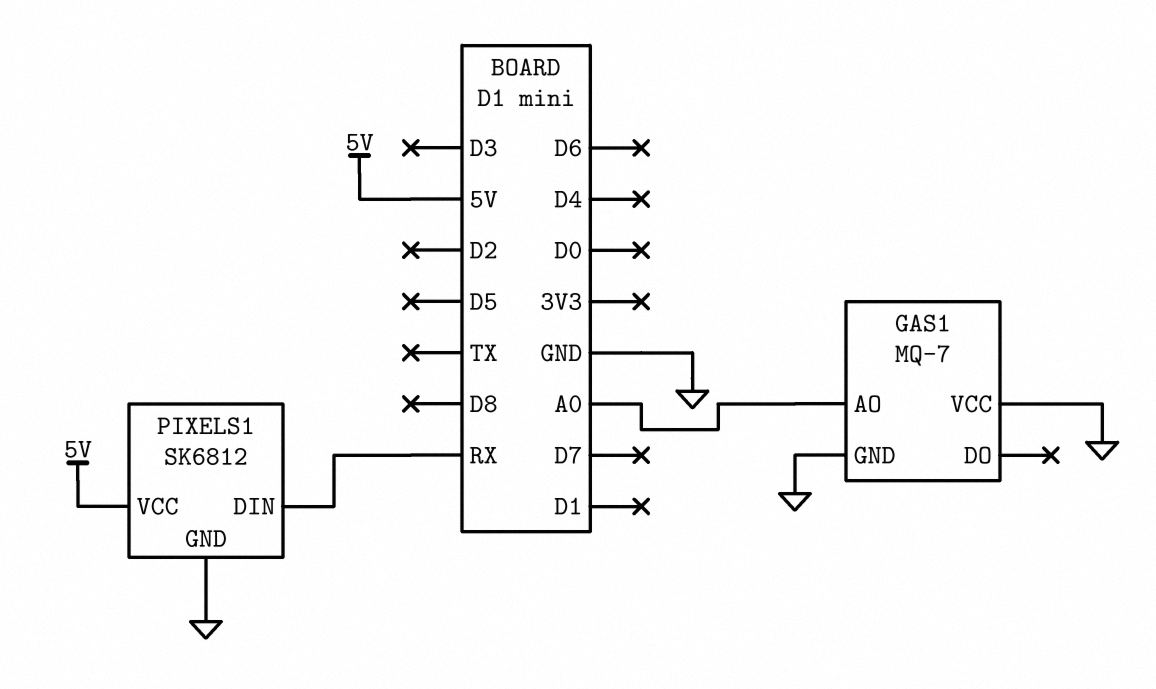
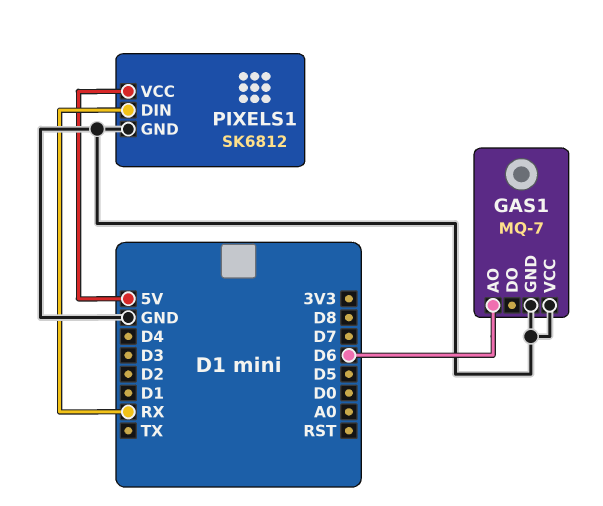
GAS1 pin AO: A0 -> D6

